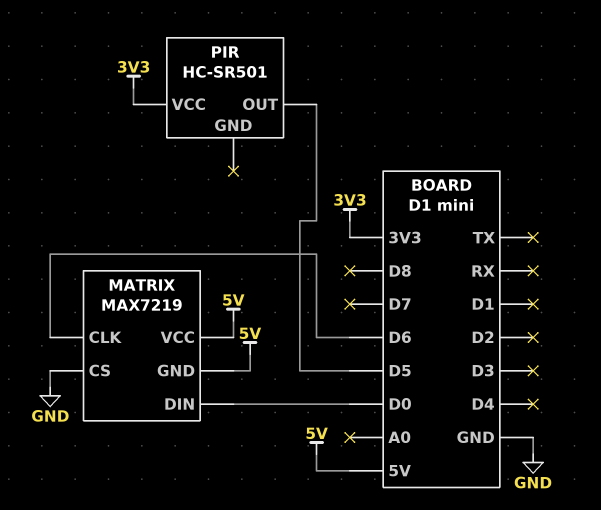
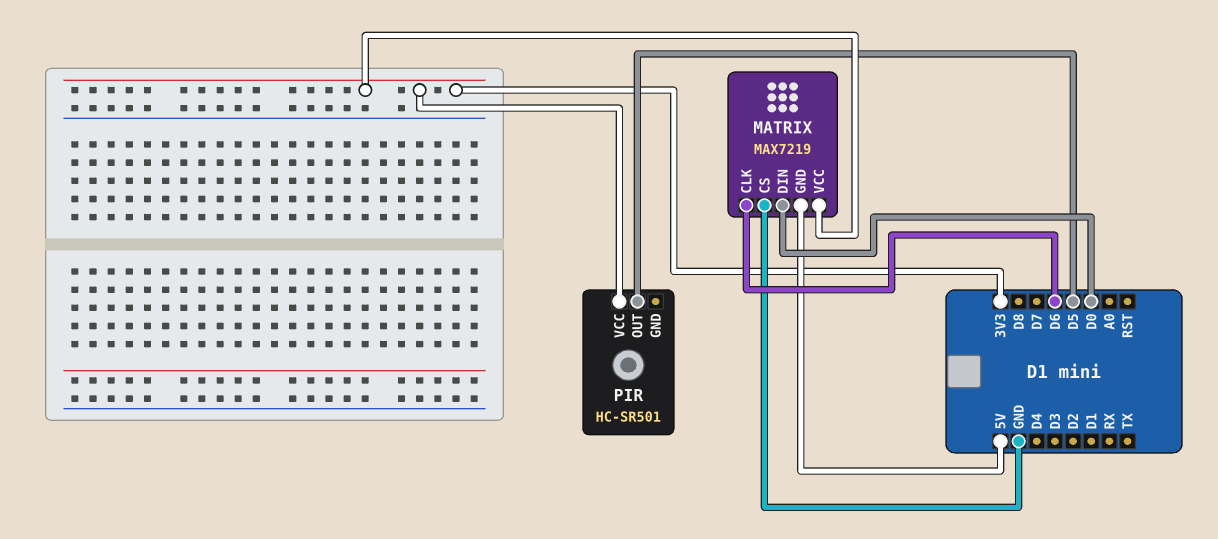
MATRIX pin VCC: 5V -> 3V3

